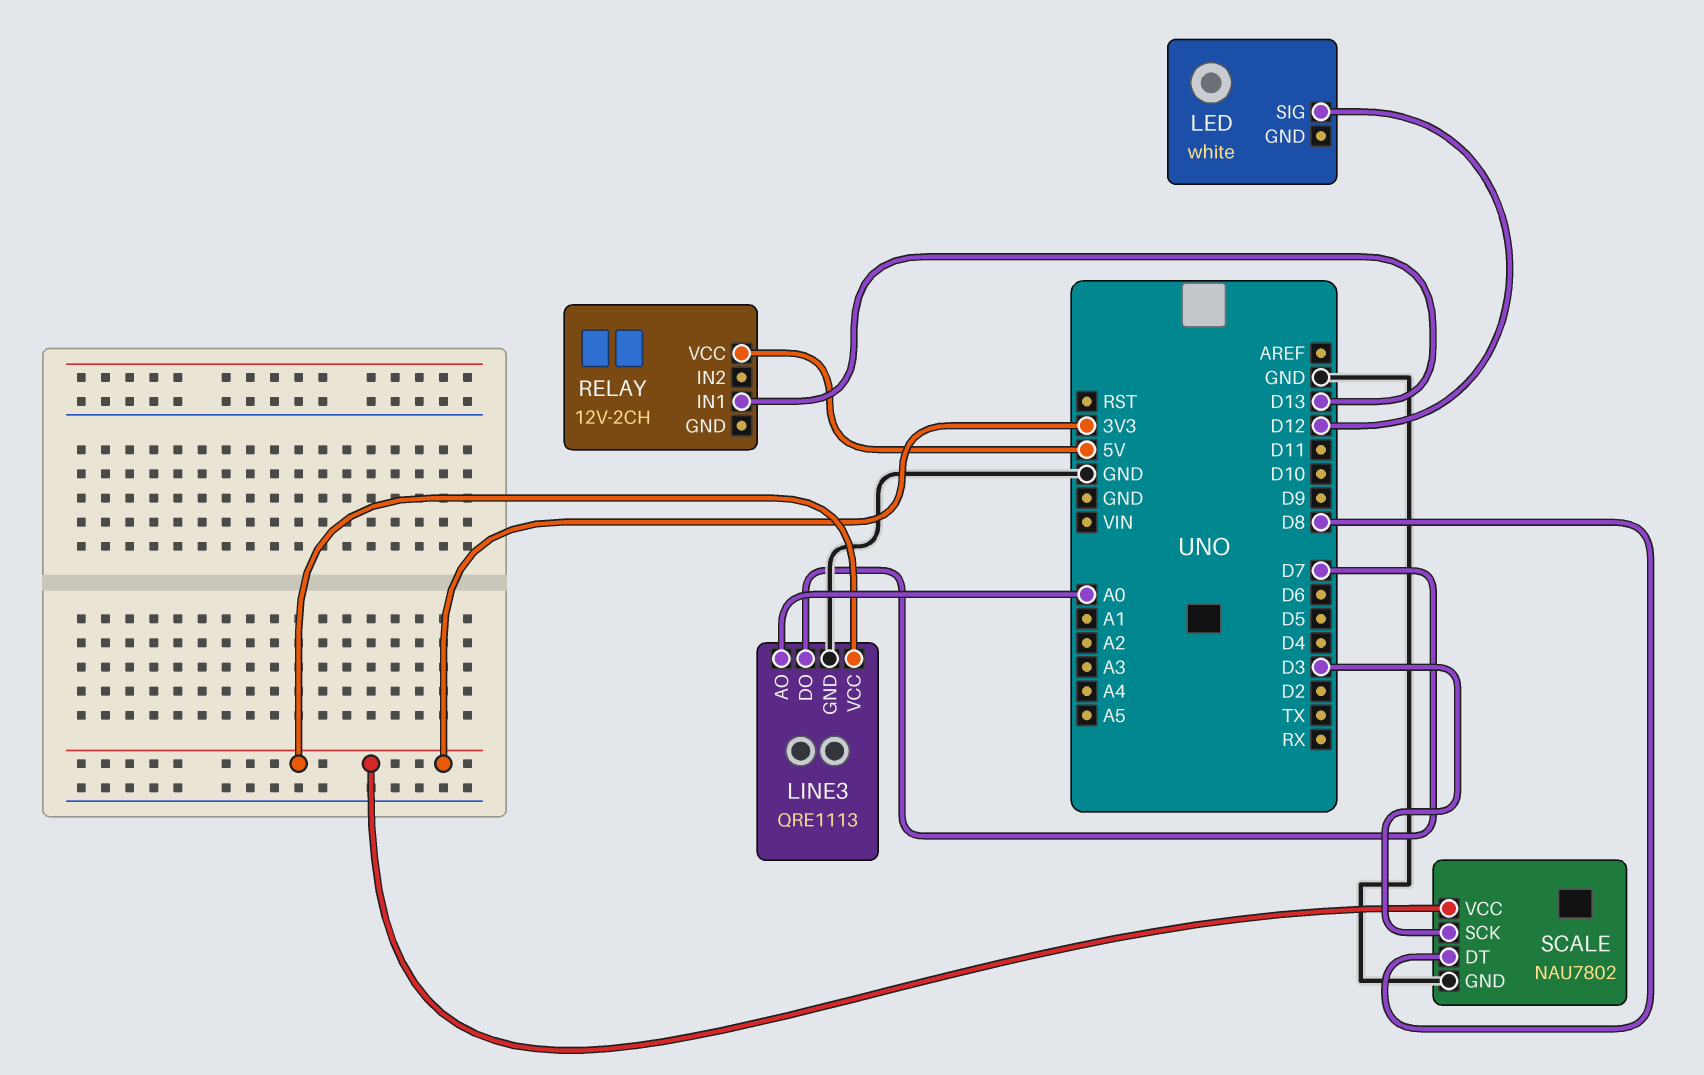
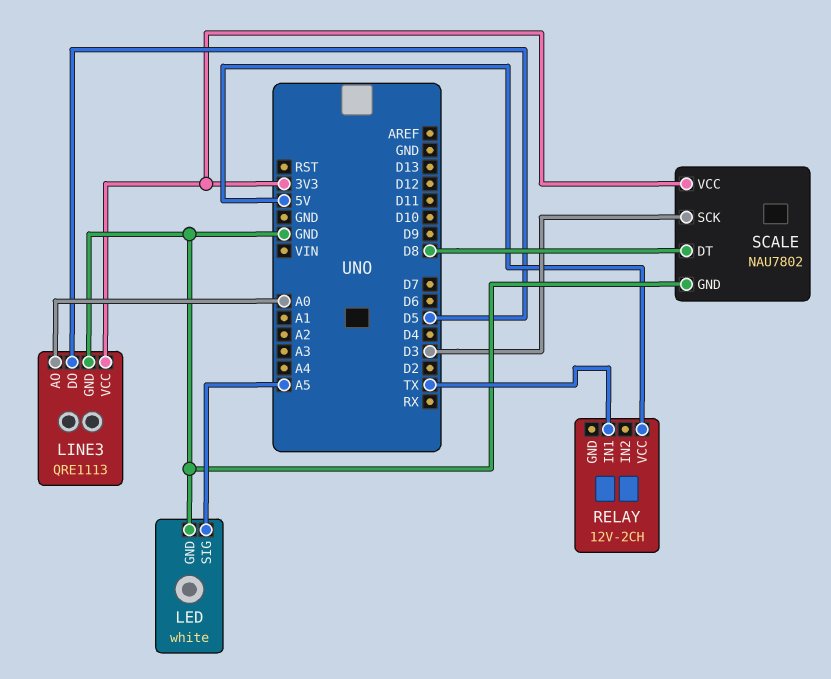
LED pin GND: none -> GND
LED pin SIG: D12 -> A5
LINE3 pin DO: D7 -> D5
RELAY pin IN1: D13 -> TX

